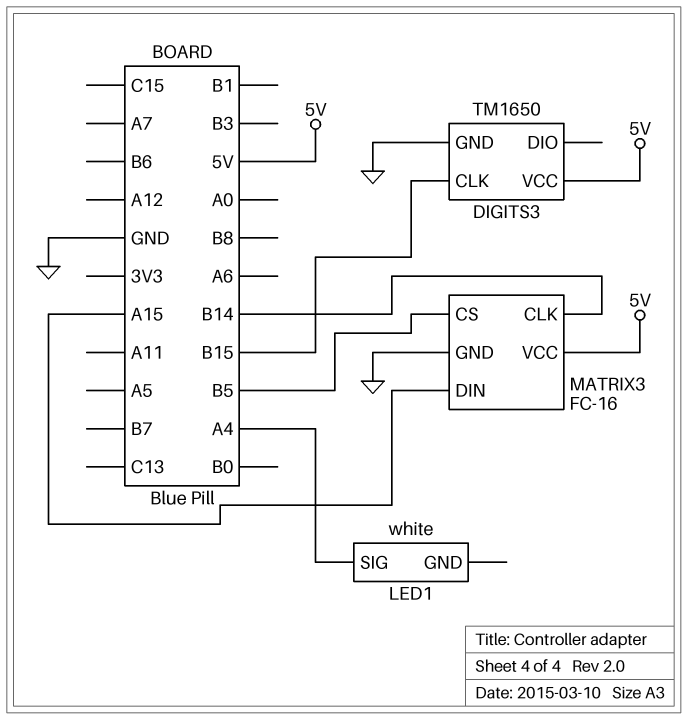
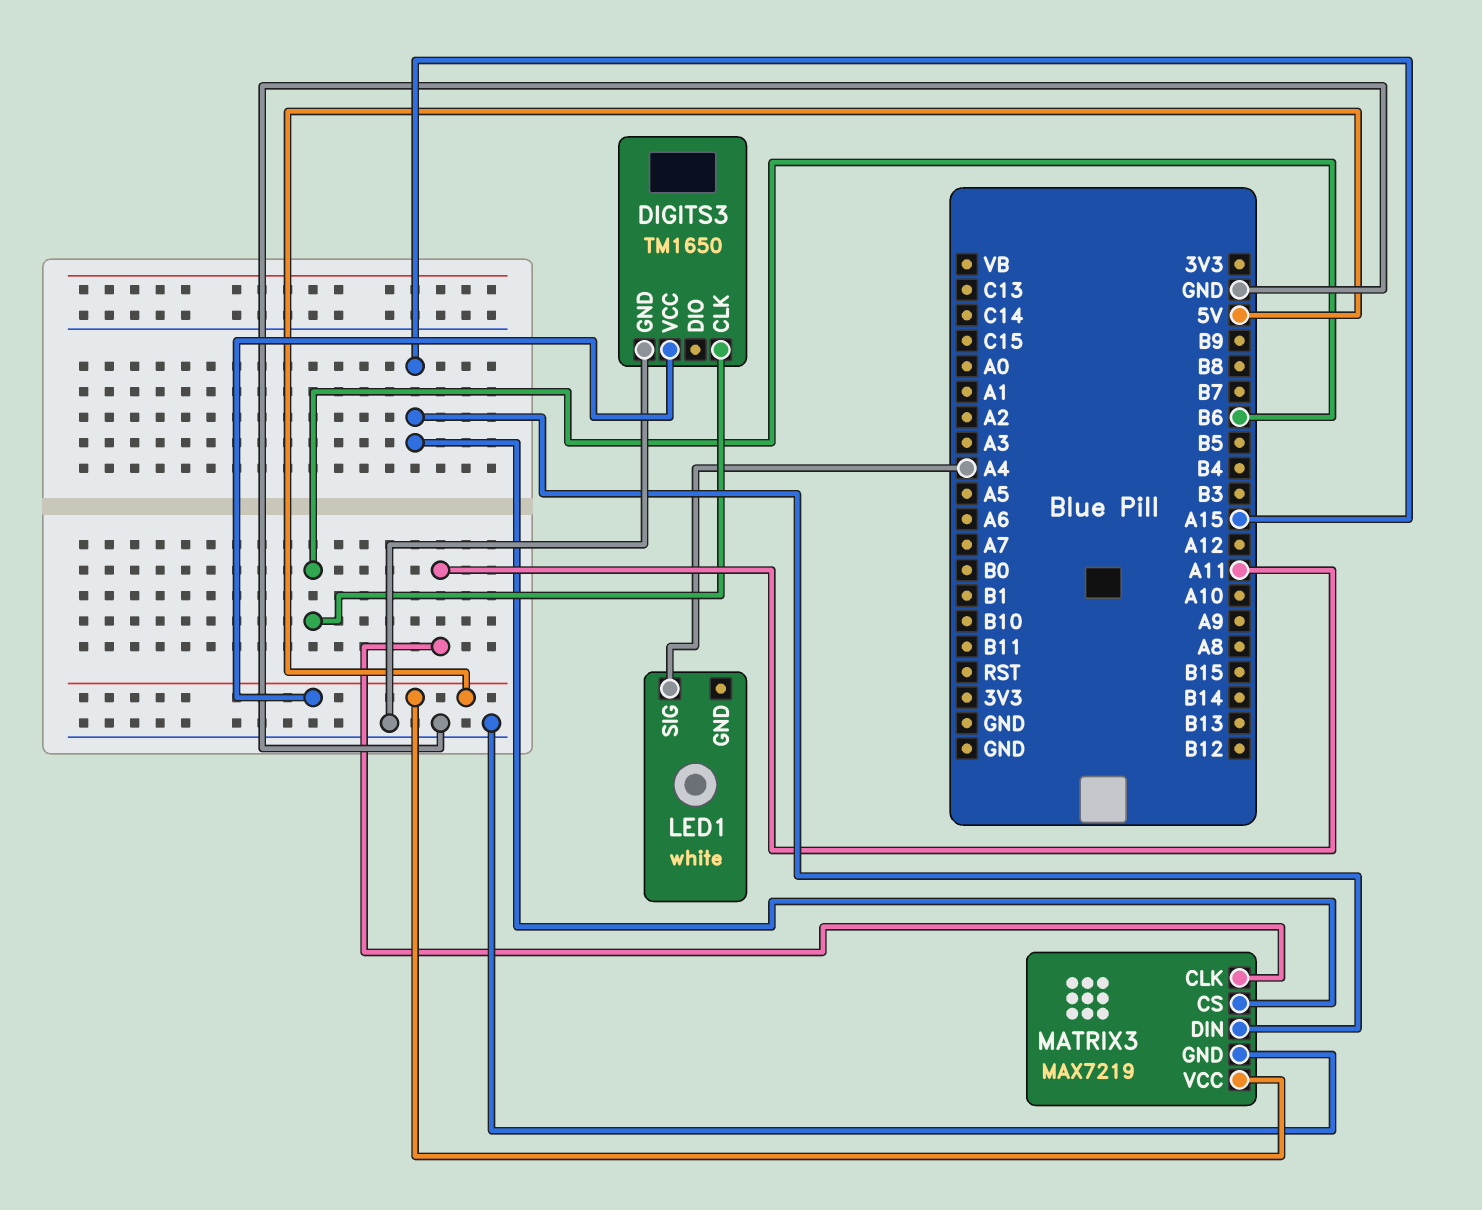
DIGITS3 pin CLK: B15 -> B6
MATRIX3: FC-16 -> MAX7219
MATRIX3 pin CLK: B14 -> A11
MATRIX3 pin CS: B5 -> A15

